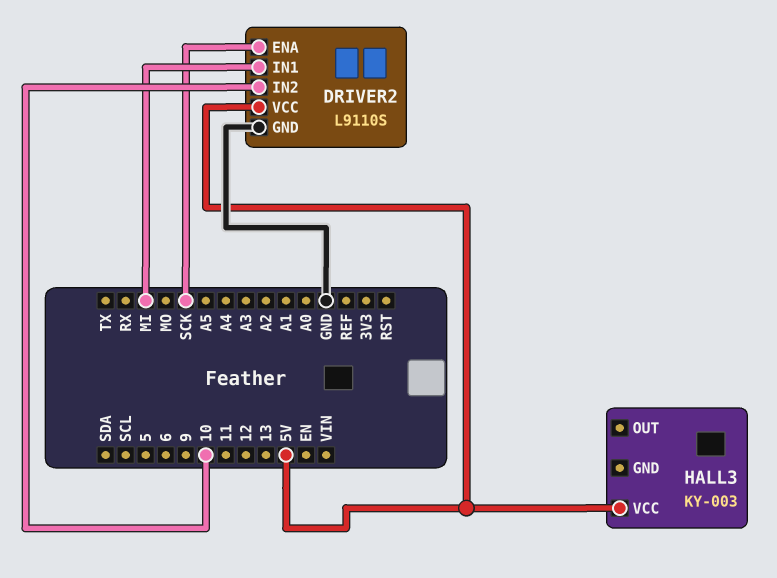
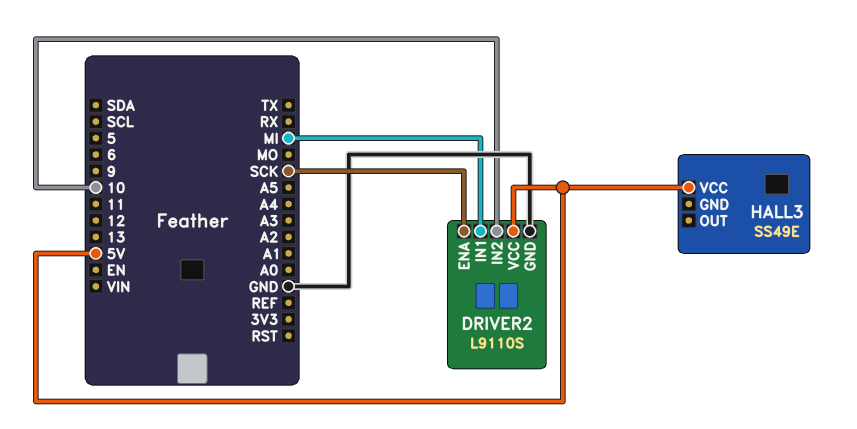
HALL3: KY-003 -> SS49E

